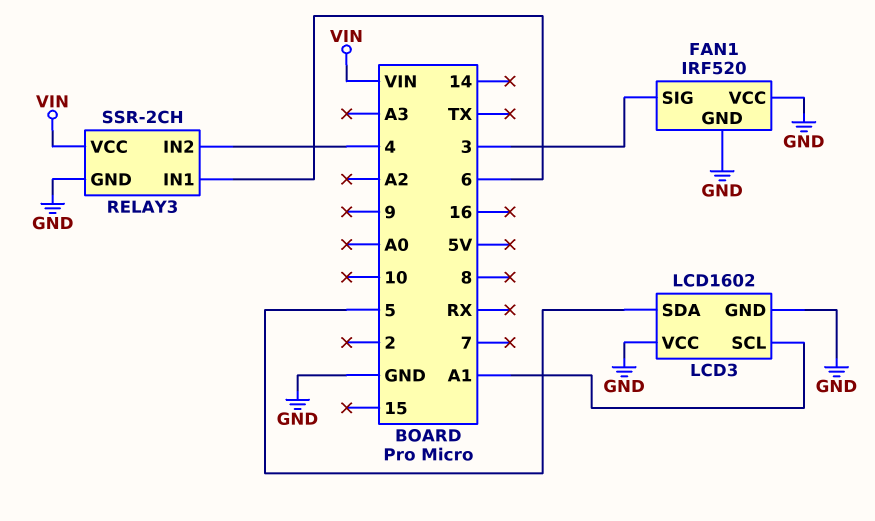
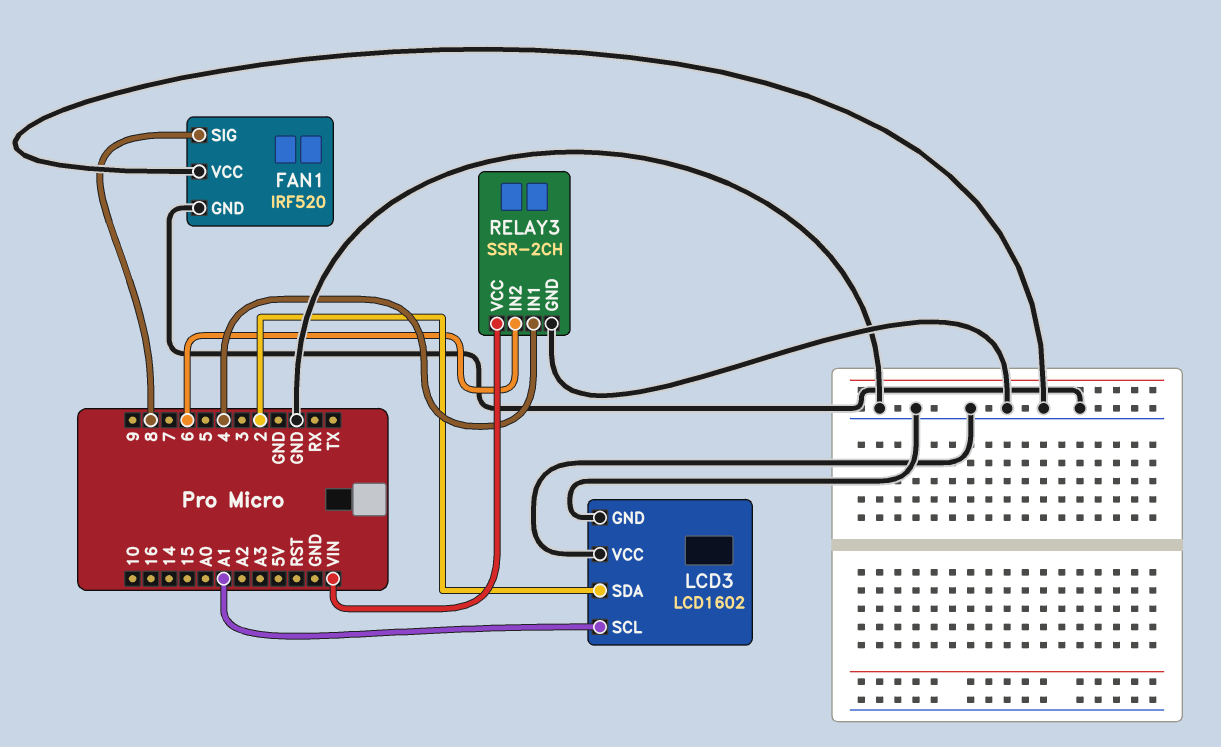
FAN1 pin SIG: 3 -> 8
LCD3 pin SDA: 5 -> 2
RELAY3 pin IN1: 6 -> 4
RELAY3 pin IN2: 4 -> 6

